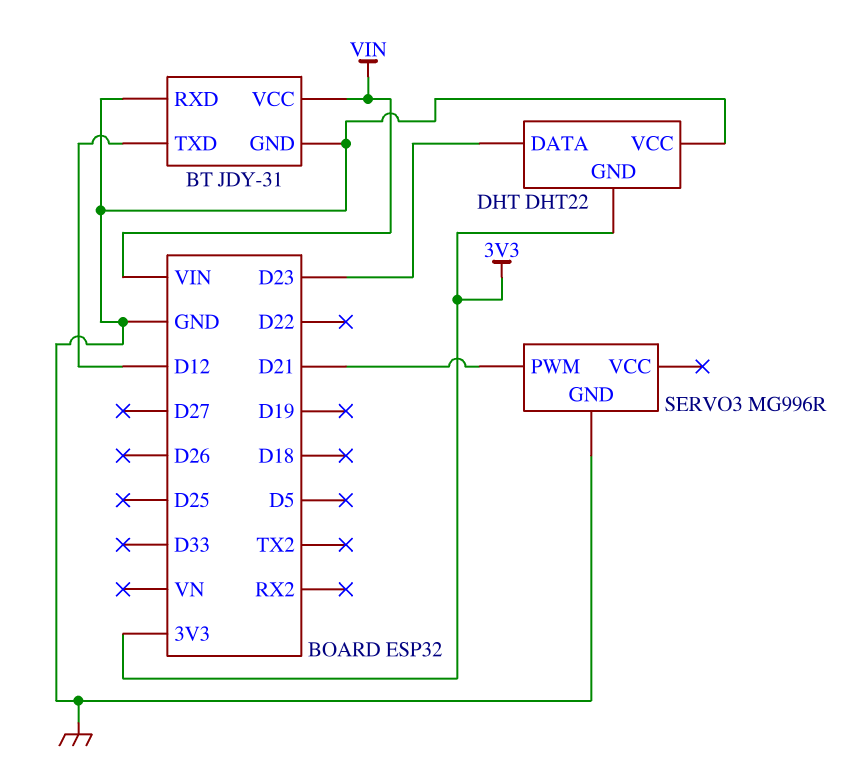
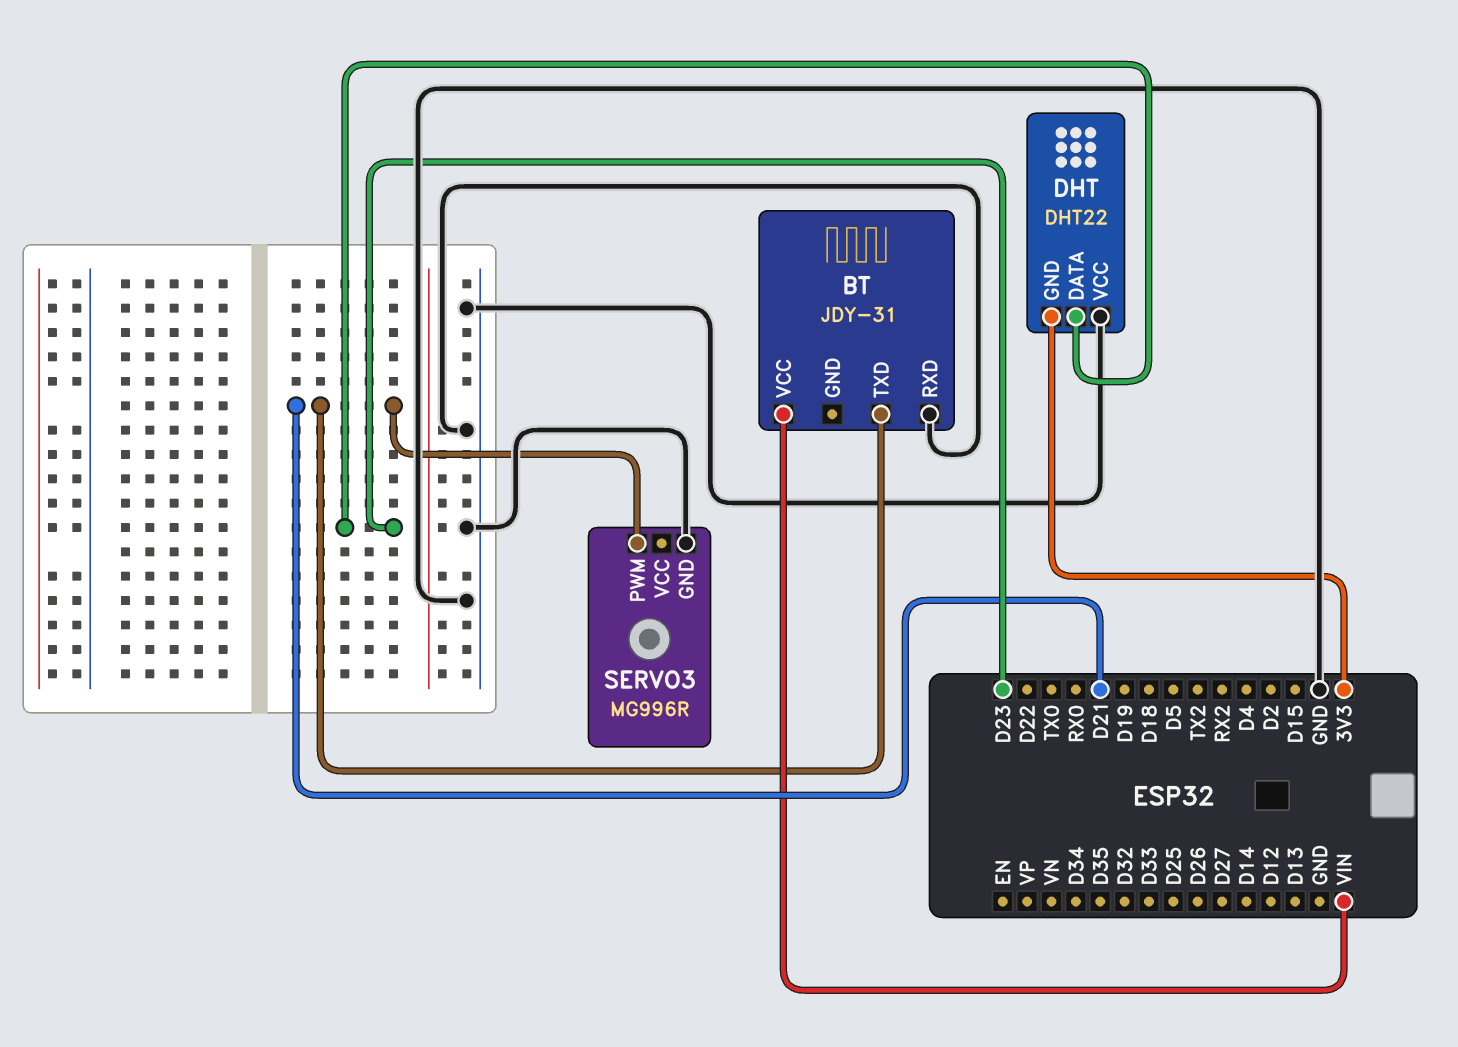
BT pin GND: GND -> none
BT pin TXD: D12 -> D21

